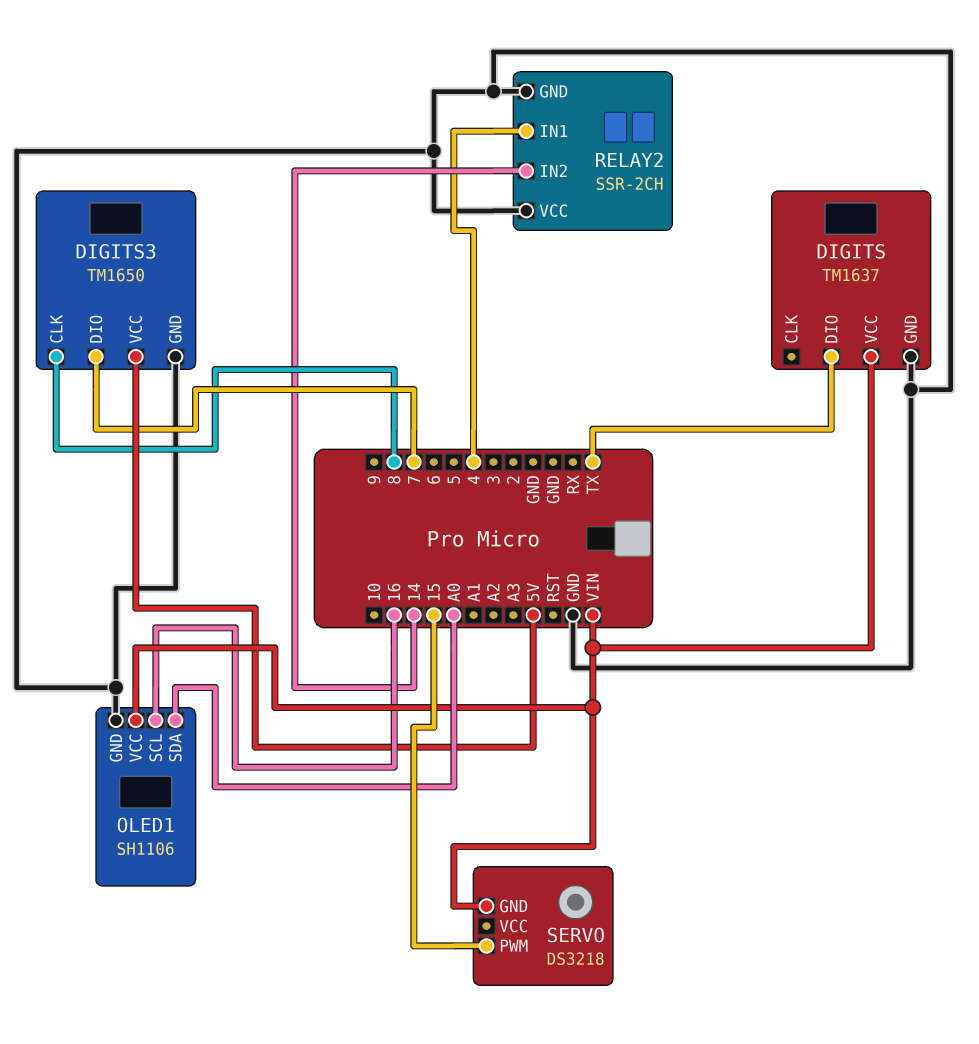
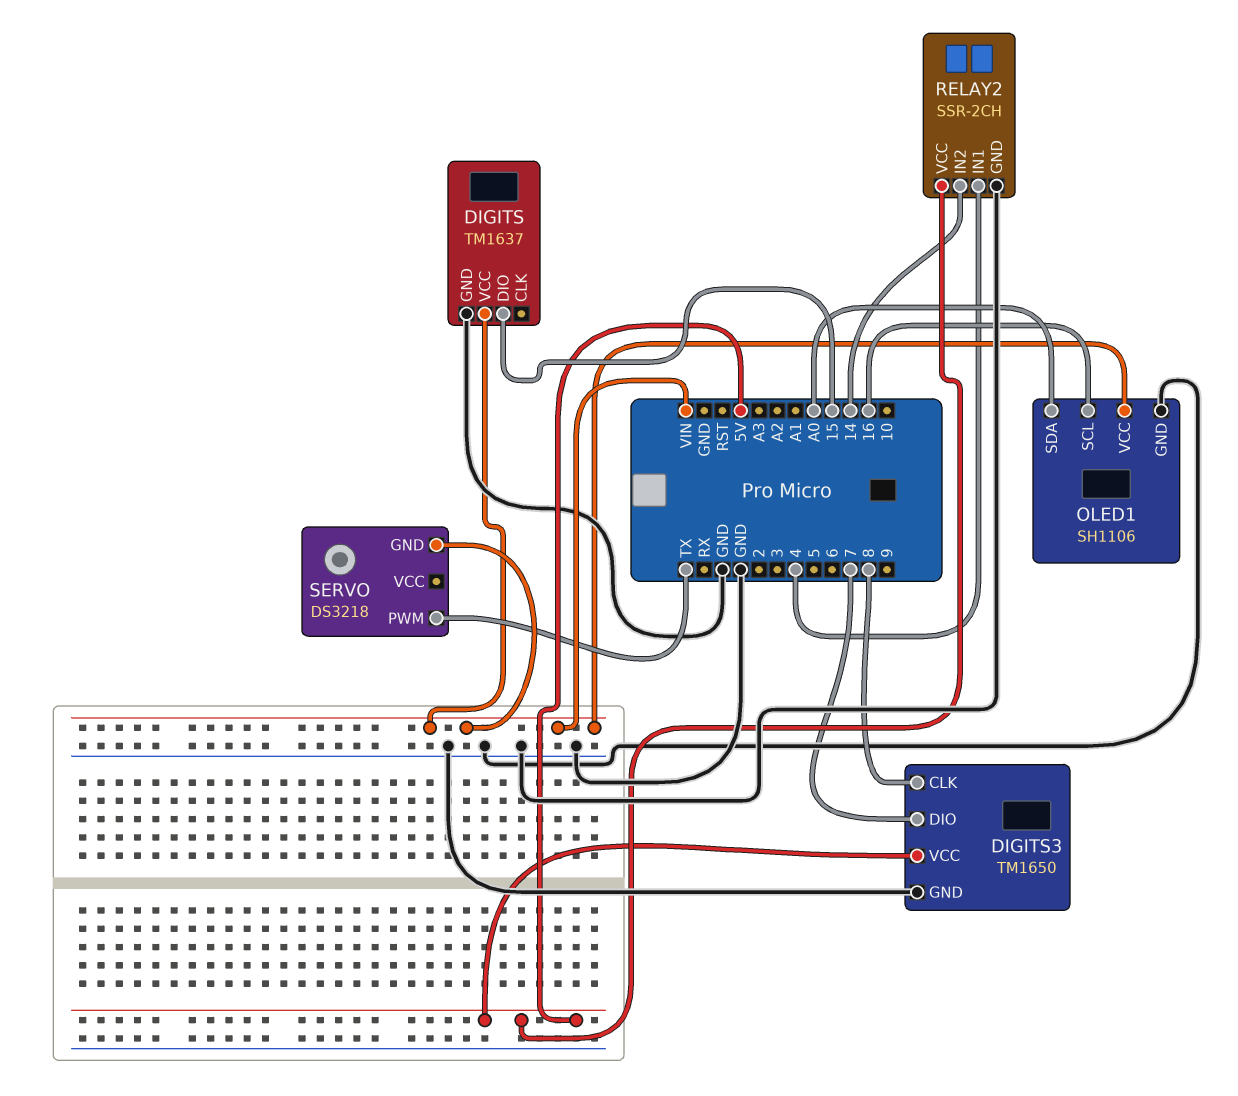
DIGITS pin DIO: TX -> 15
RELAY2 pin VCC: GND -> 5V
SERVO pin PWM: 15 -> TX

